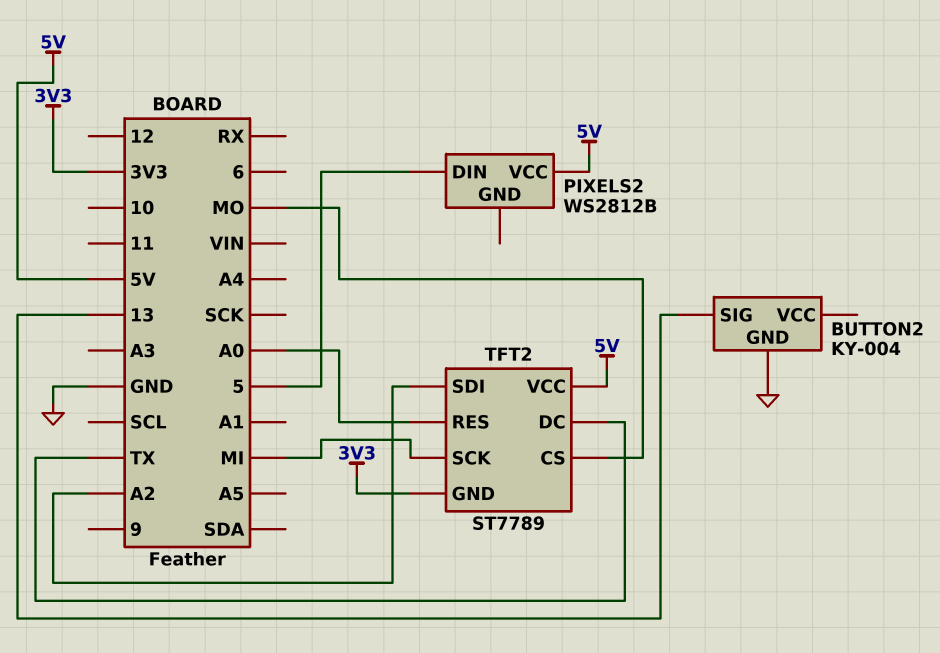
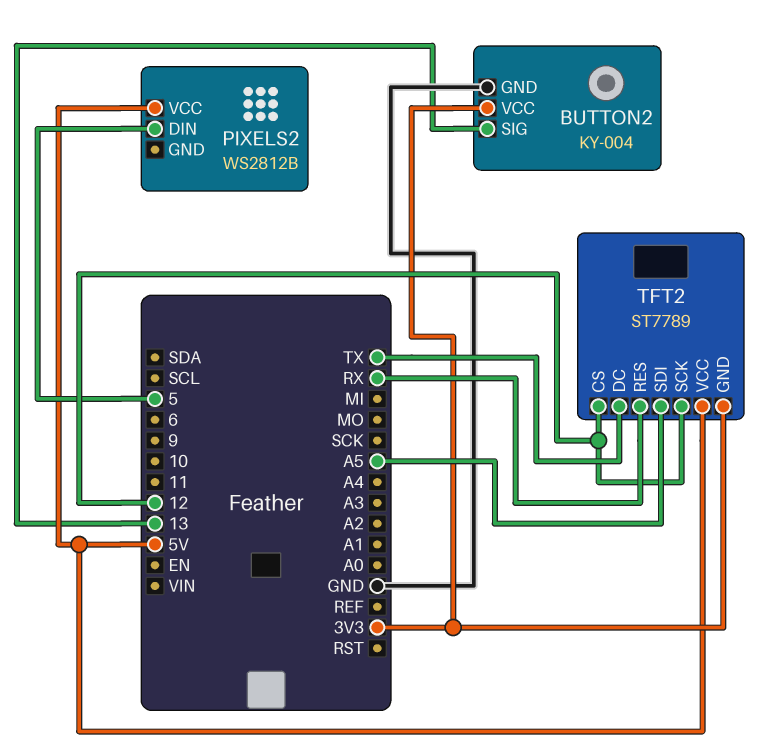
BUTTON2 pin VCC: none -> 3V3
TFT2 pin CS: MO -> 12
TFT2 pin RES: A0 -> RX
TFT2 pin SCK: MI -> 12
TFT2 pin SDI: A2 -> A5

